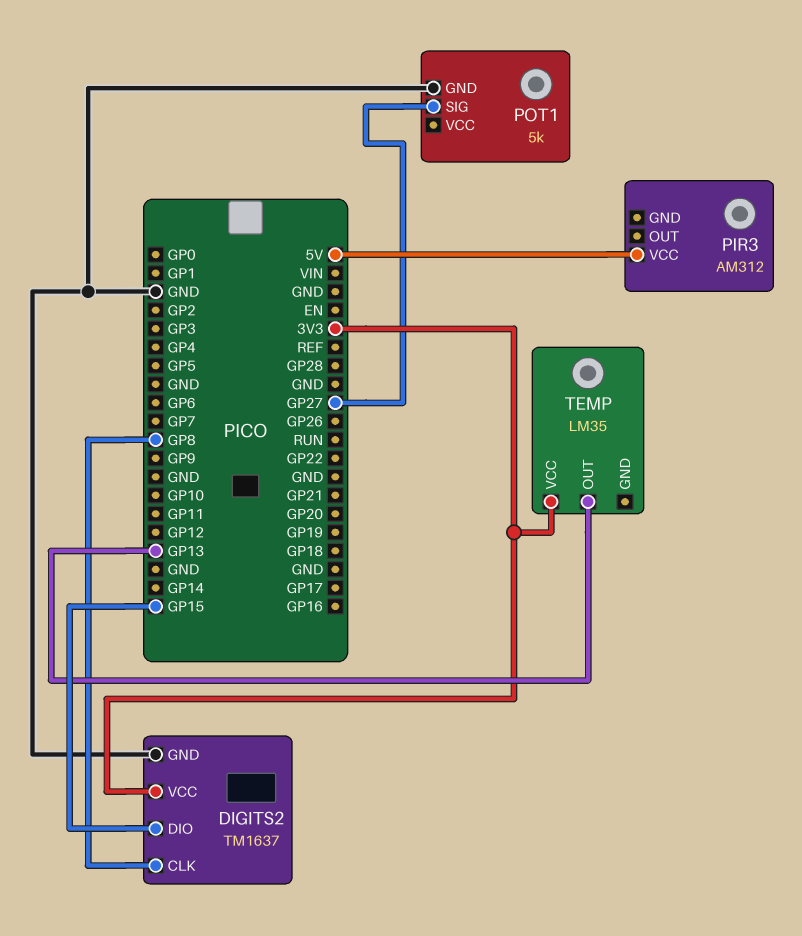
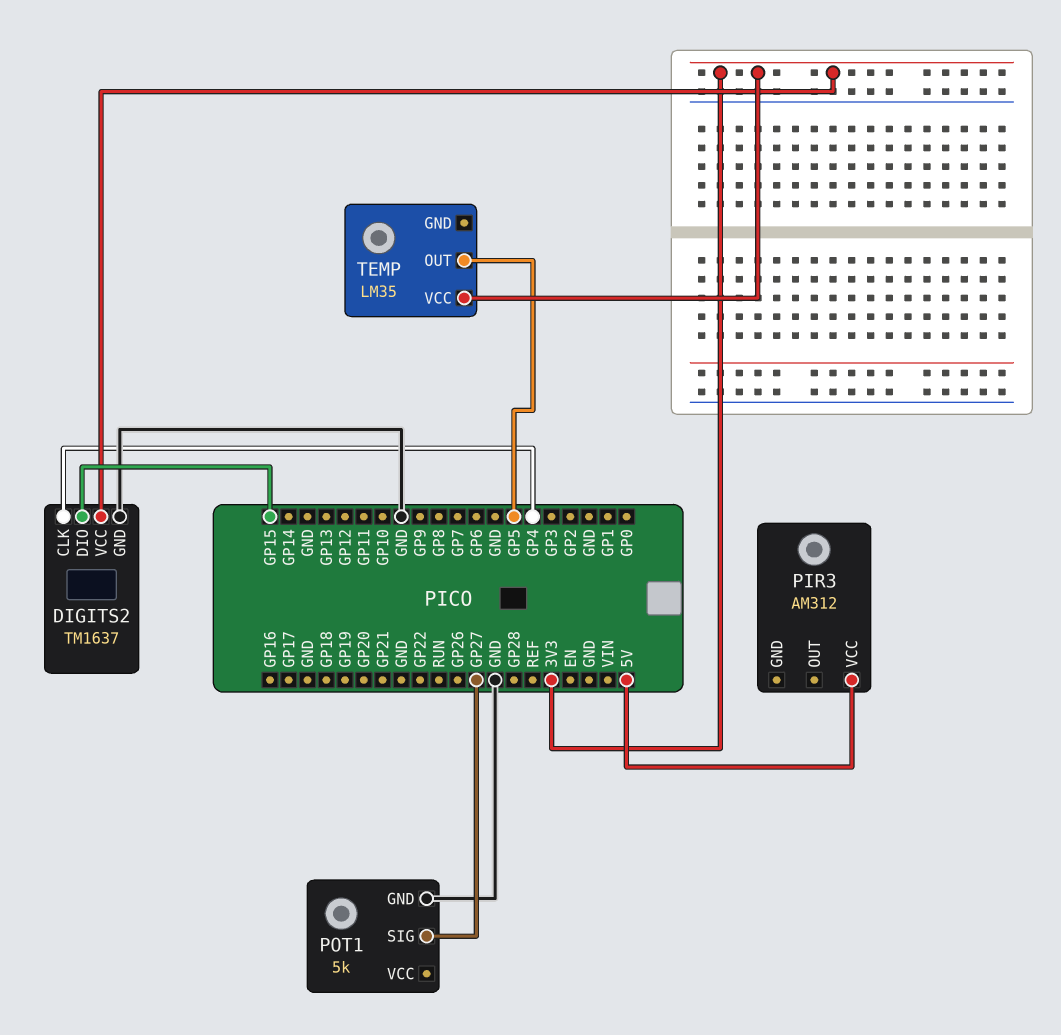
DIGITS2 pin CLK: GP8 -> GP4
TEMP pin OUT: GP13 -> GP5

